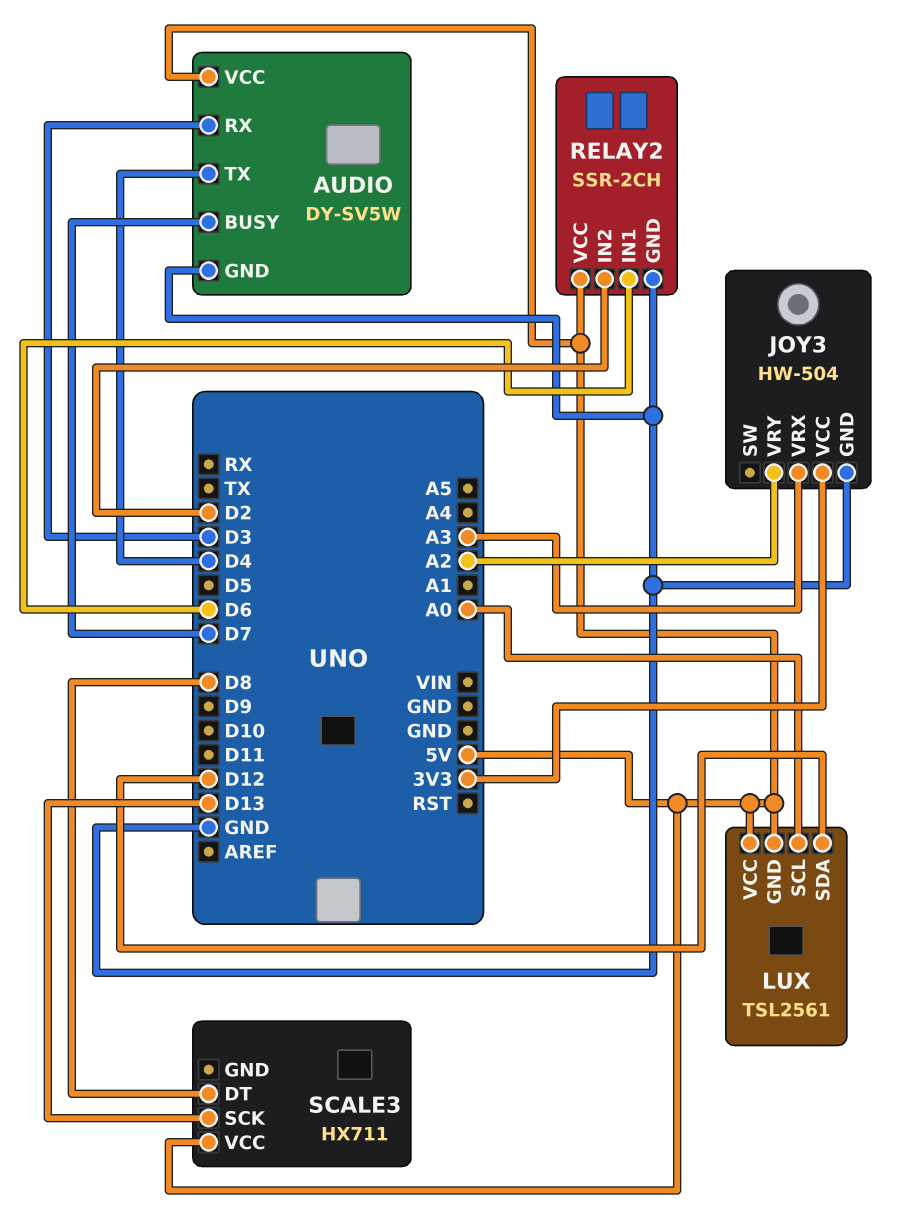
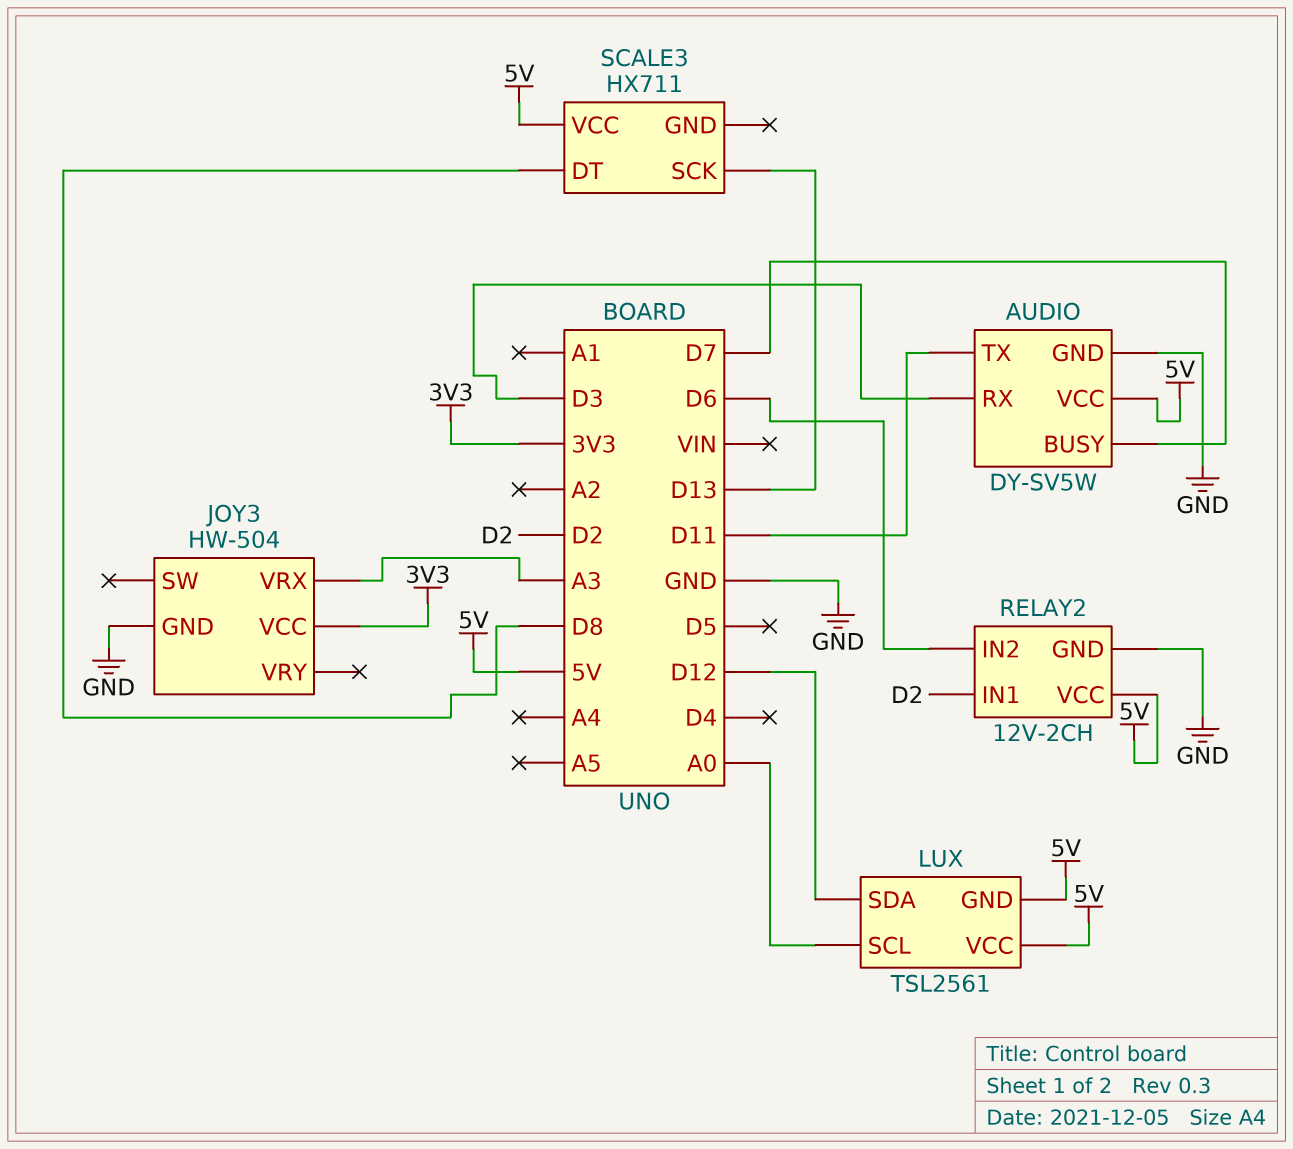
AUDIO pin TX: D4 -> D11
JOY3 pin VRY: A2 -> none
RELAY2: SSR-2CH -> 12V-2CH
RELAY2 pin IN1: D6 -> D2
RELAY2 pin IN2: D2 -> D6

